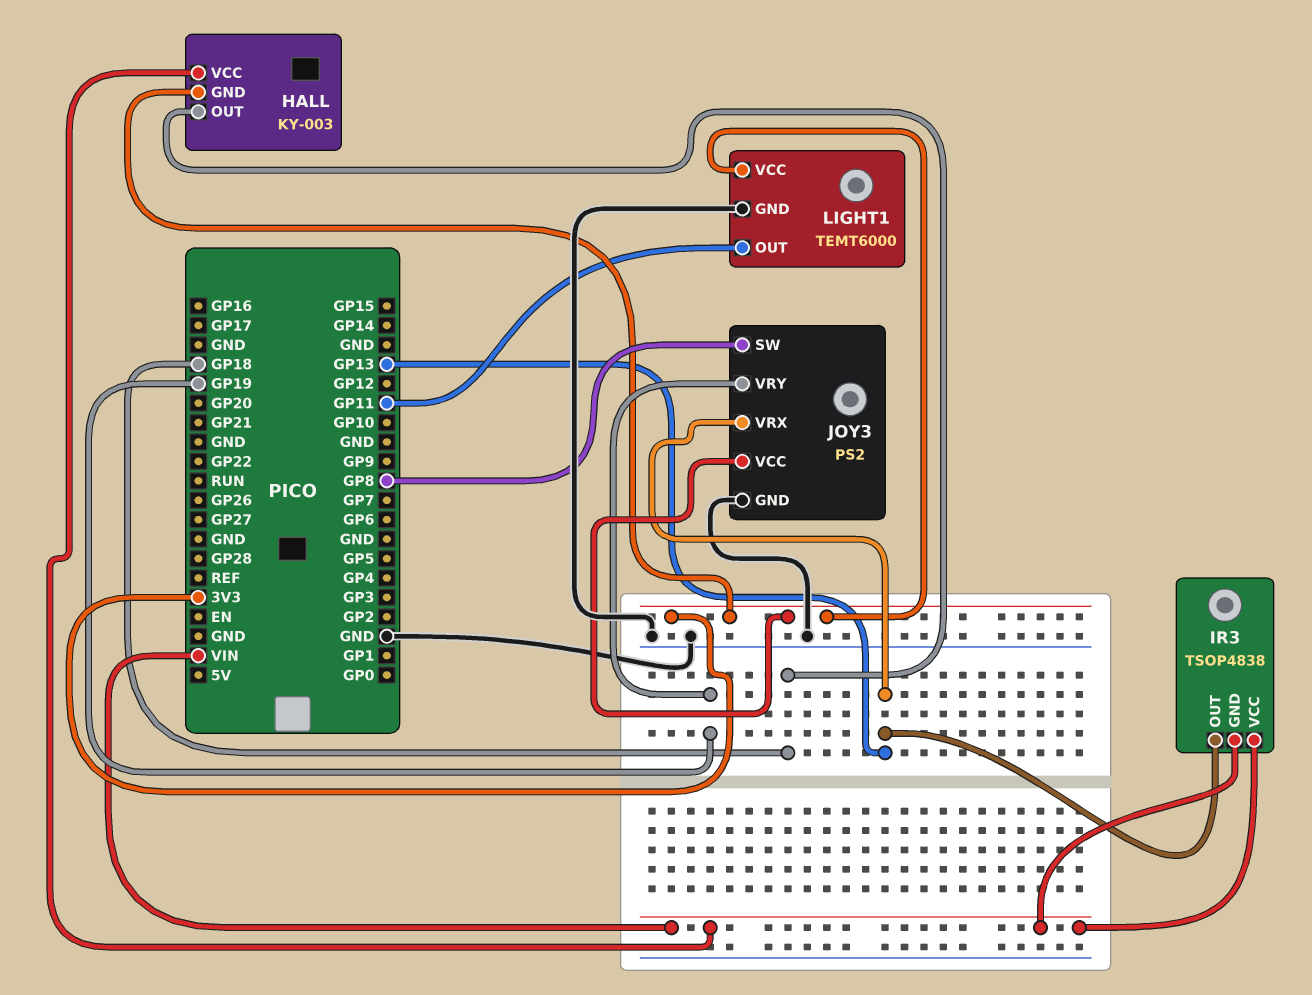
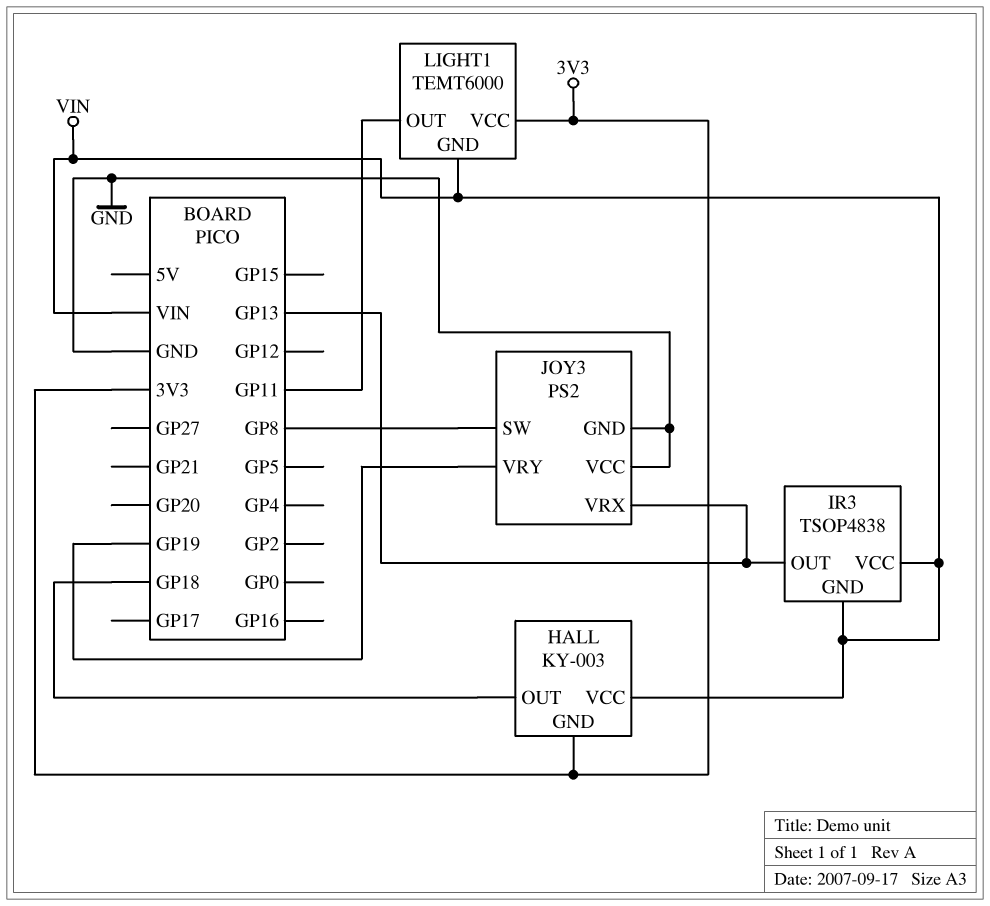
JOY3 pin VCC: 3V3 -> GND
LIGHT1 pin GND: GND -> VIN

